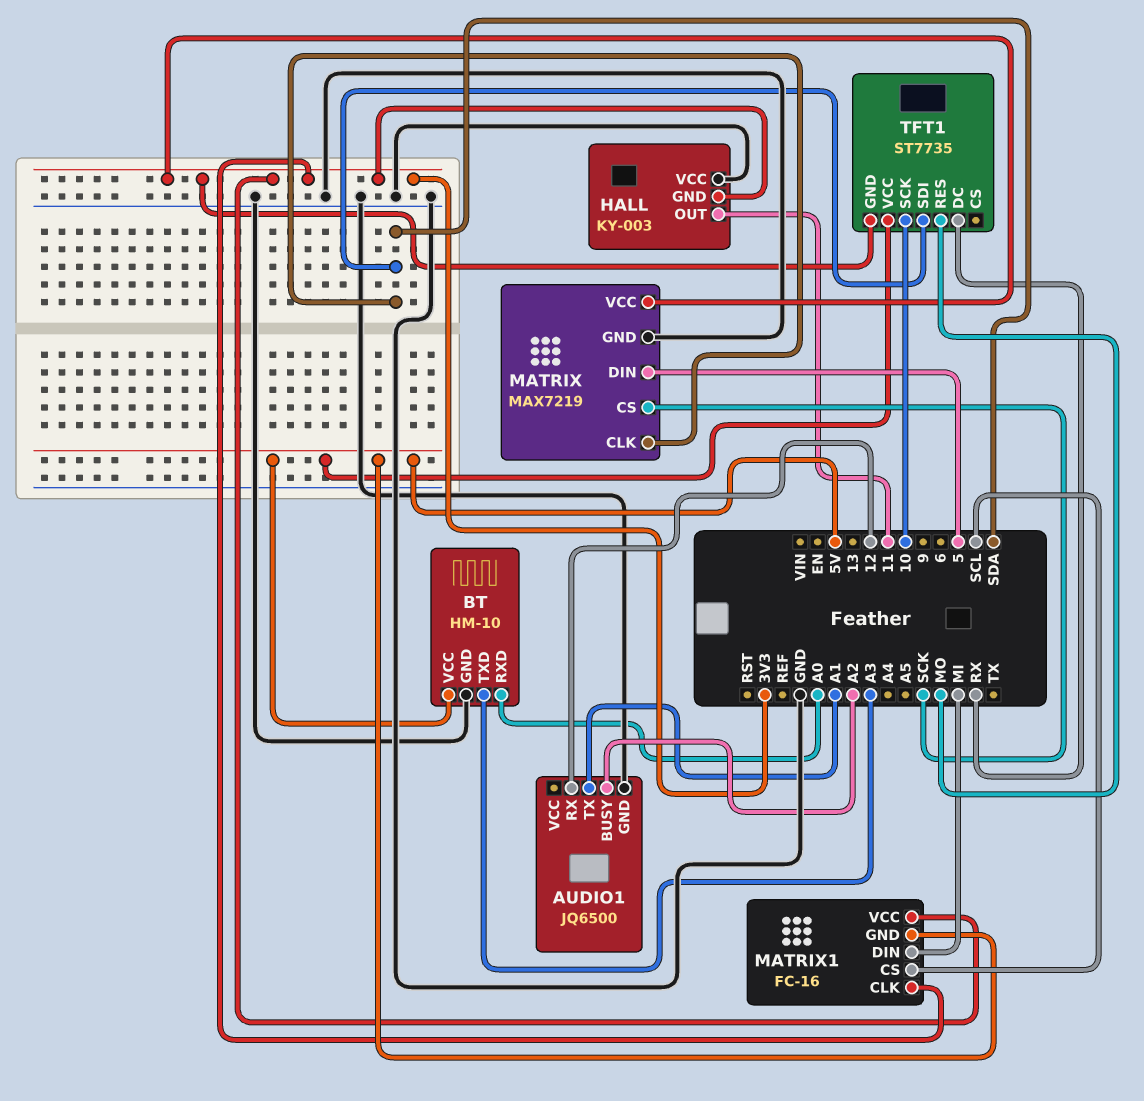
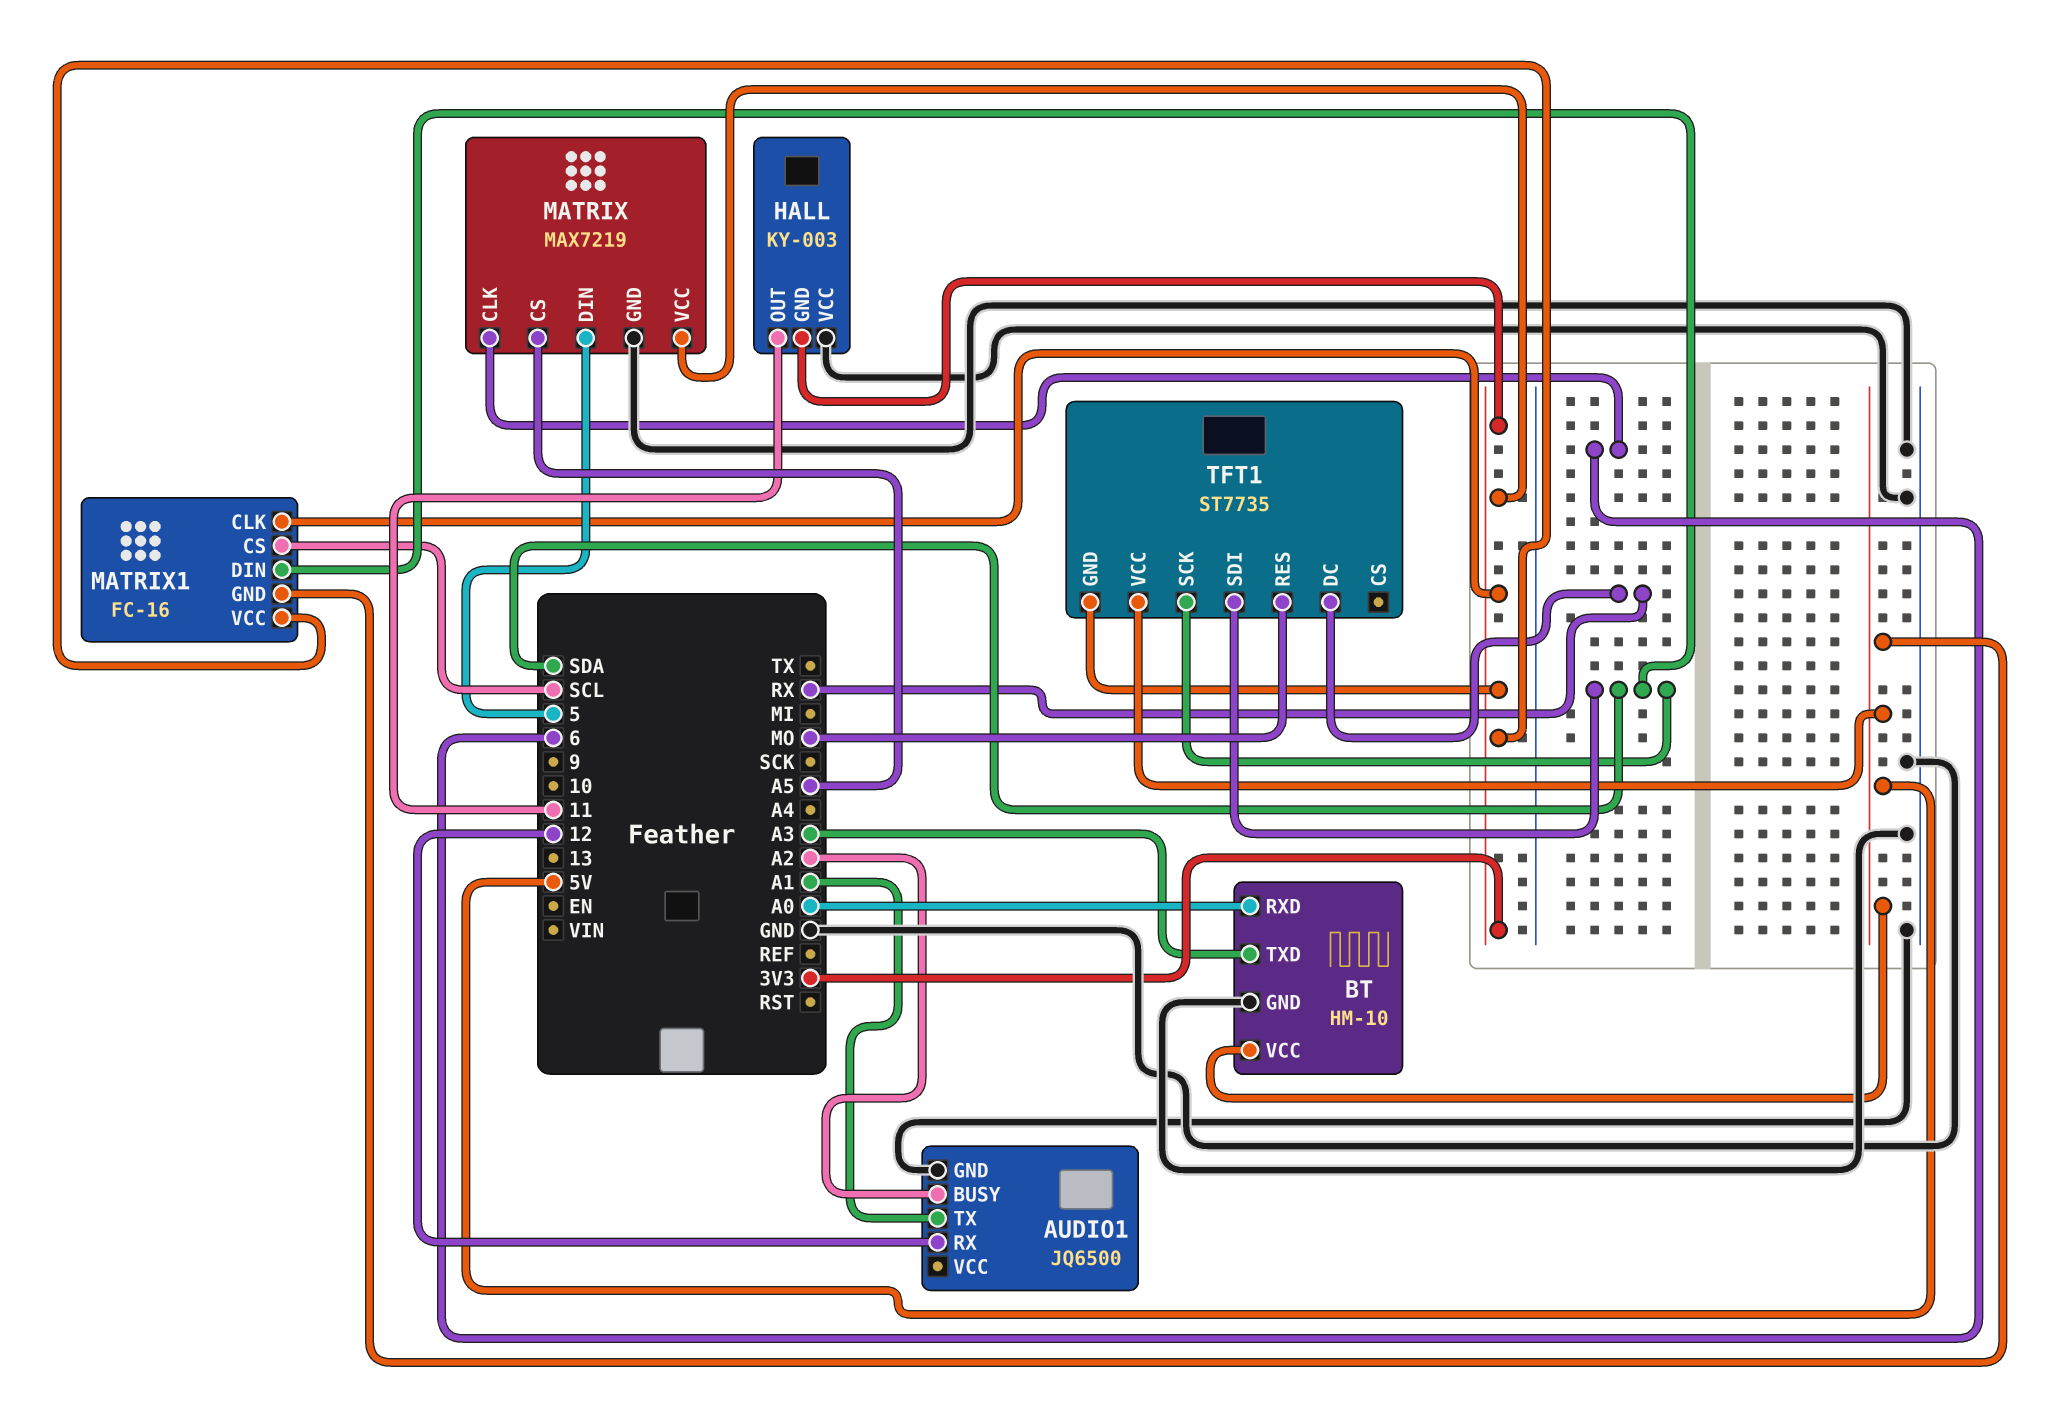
MATRIX pin CLK: SDA -> 6
MATRIX pin CS: SCK -> A5
MATRIX1 pin DIN: MI -> SDA
TFT1 pin SCK: 10 -> SDA

